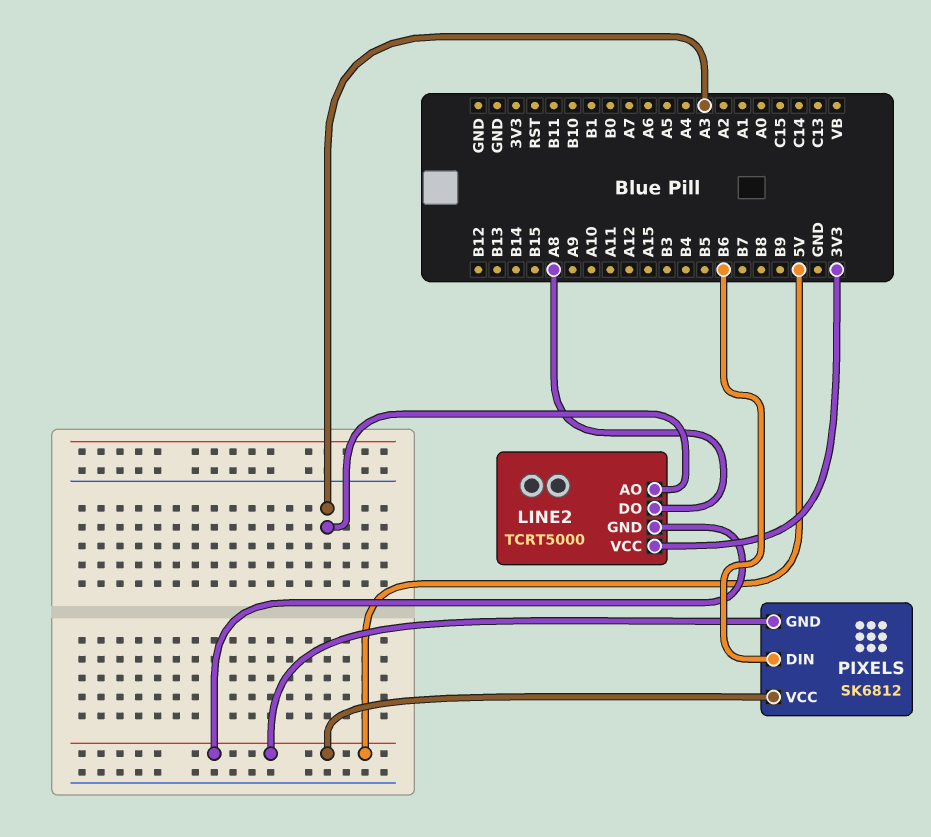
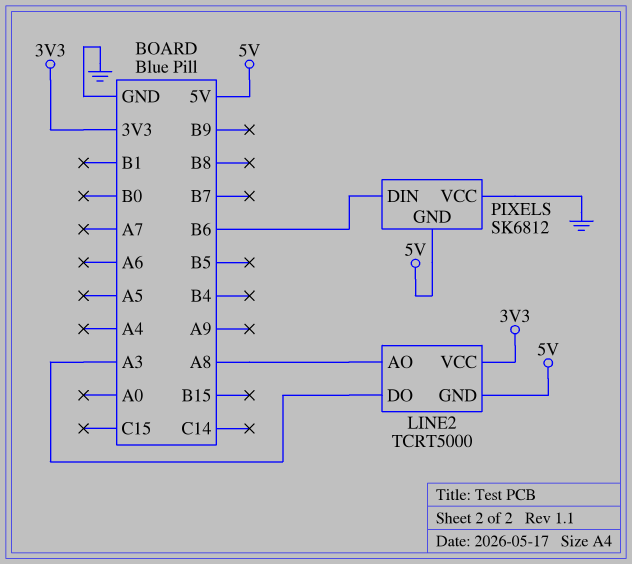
LINE2 pin AO: A3 -> A8
LINE2 pin DO: A8 -> A3
PIXELS pin VCC: 5V -> GND

